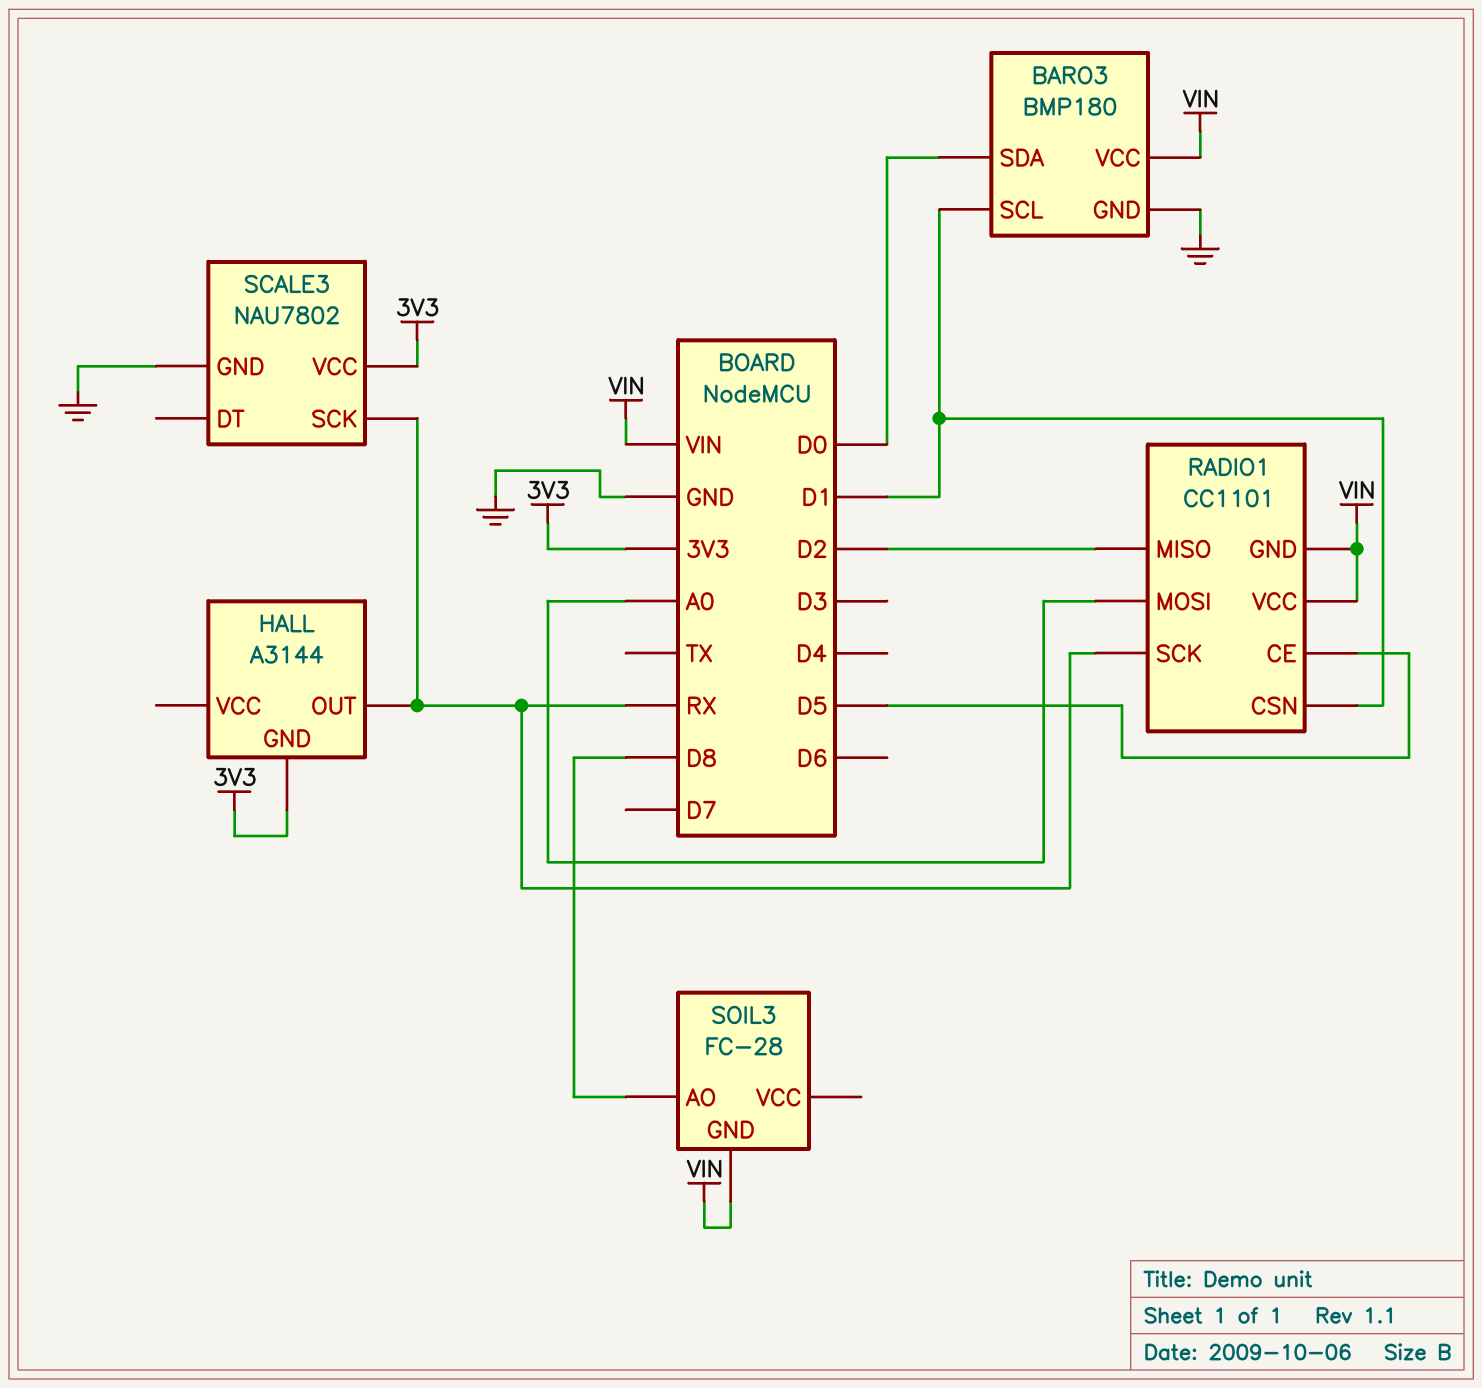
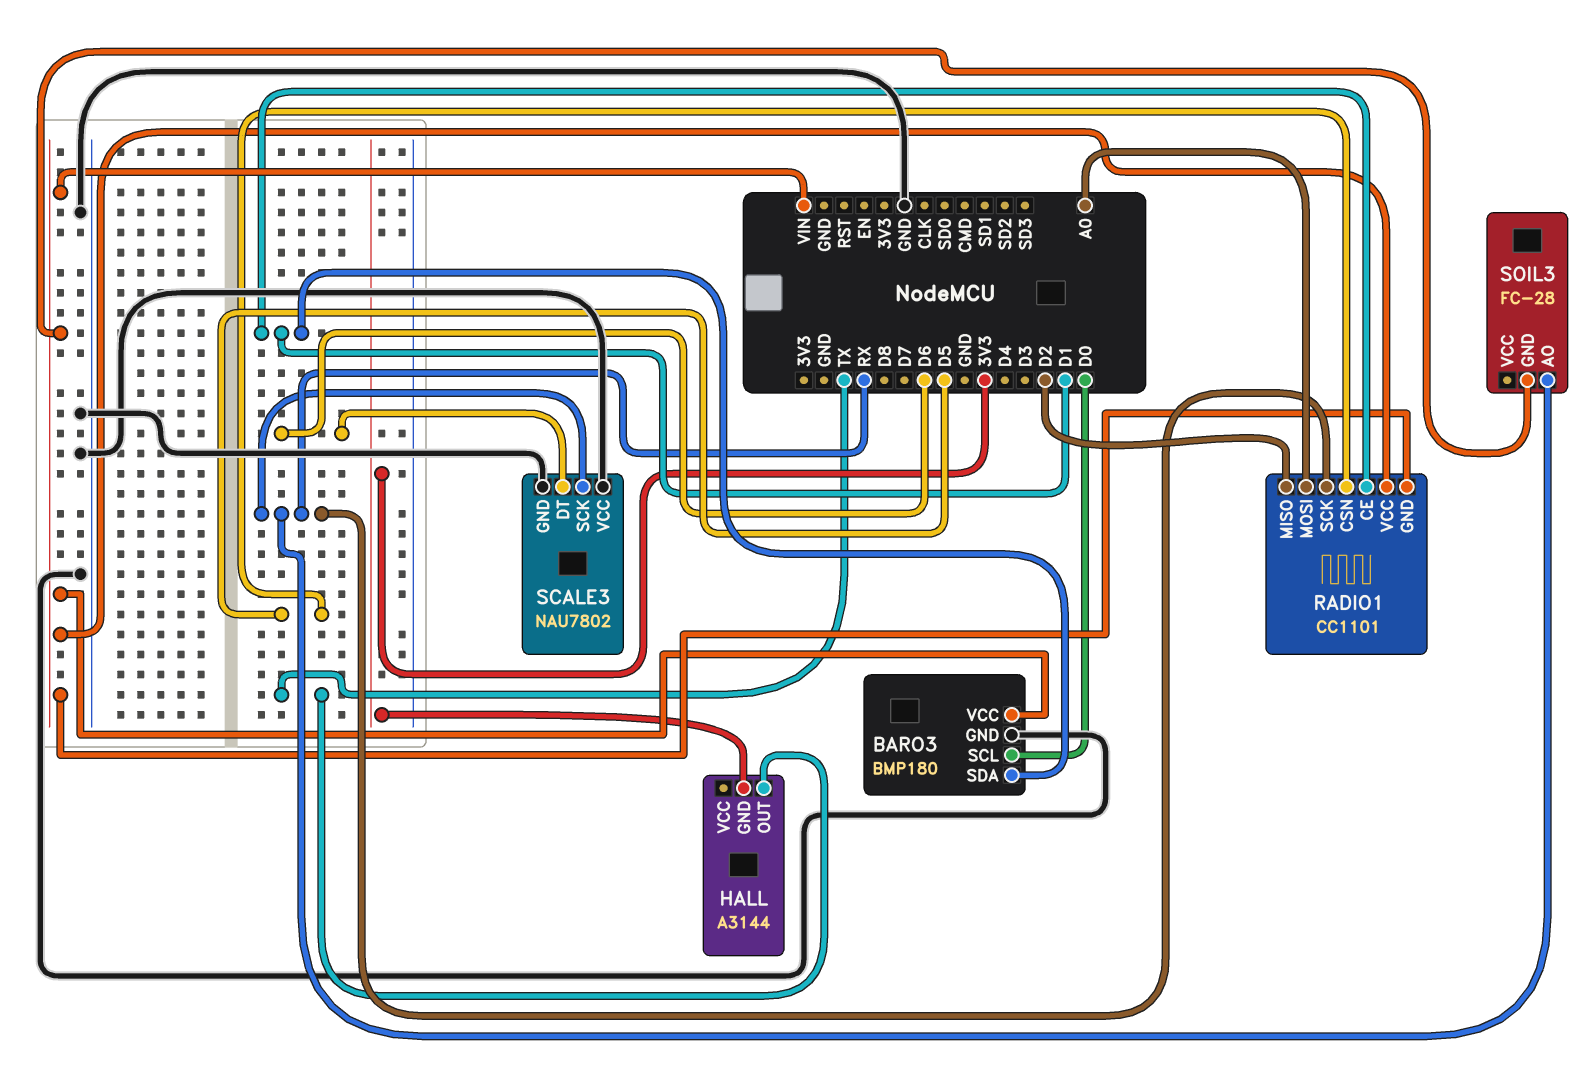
BARO3 pin SCL: D1 -> D0
BARO3 pin SDA: D0 -> D1
HALL pin OUT: RX -> TX
RADIO1 pin CE: D5 -> D1
RADIO1 pin CSN: D1 -> D5
SCALE3 pin DT: none -> D6
SCALE3 pin VCC: 3V3 -> GND
SOIL3 pin AO: D8 -> RX

